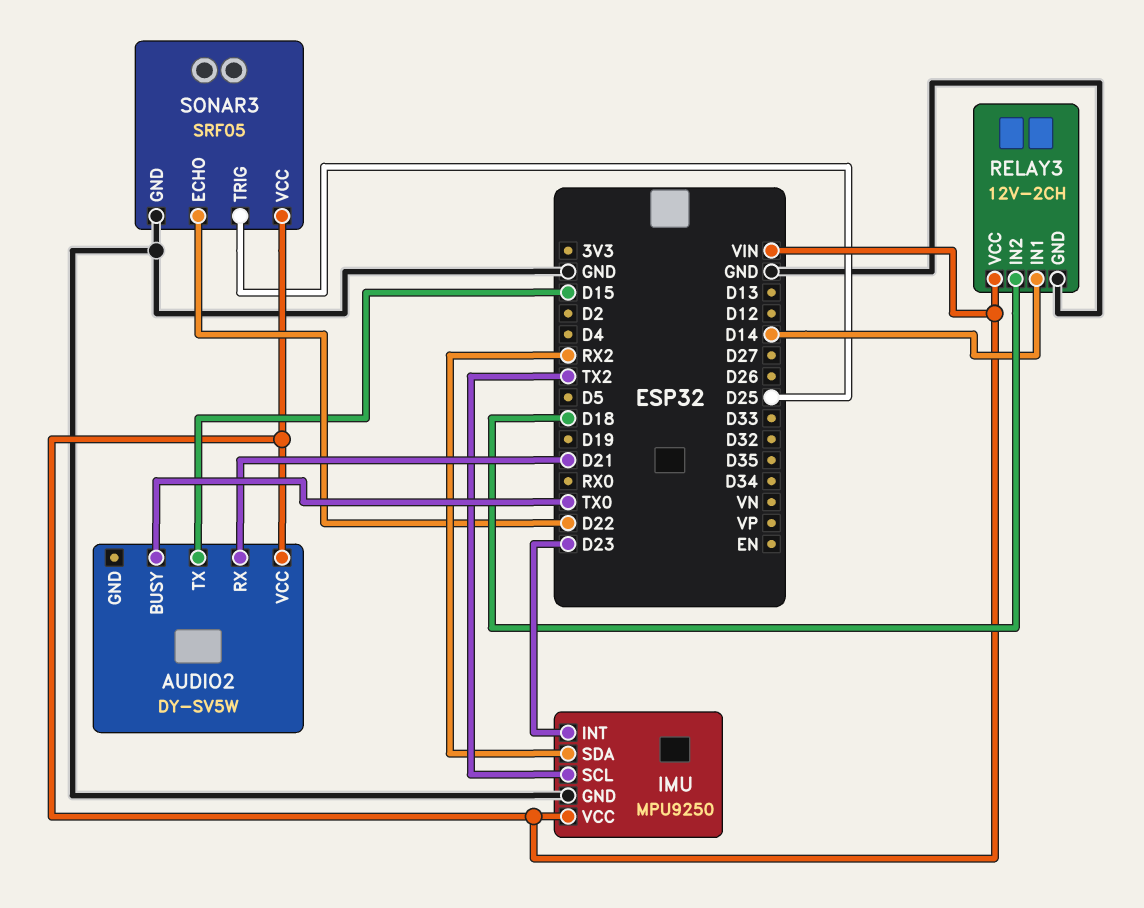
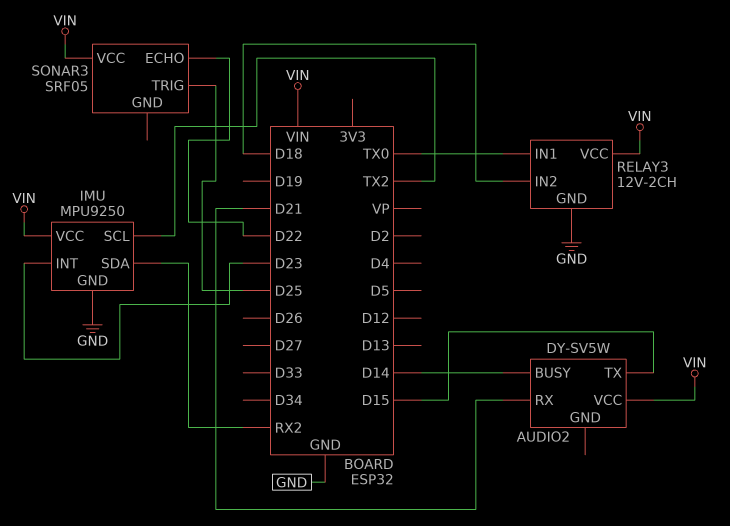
AUDIO2 pin BUSY: TX0 -> D14
RELAY3 pin IN1: D14 -> TX0
SONAR3 pin GND: GND -> none

